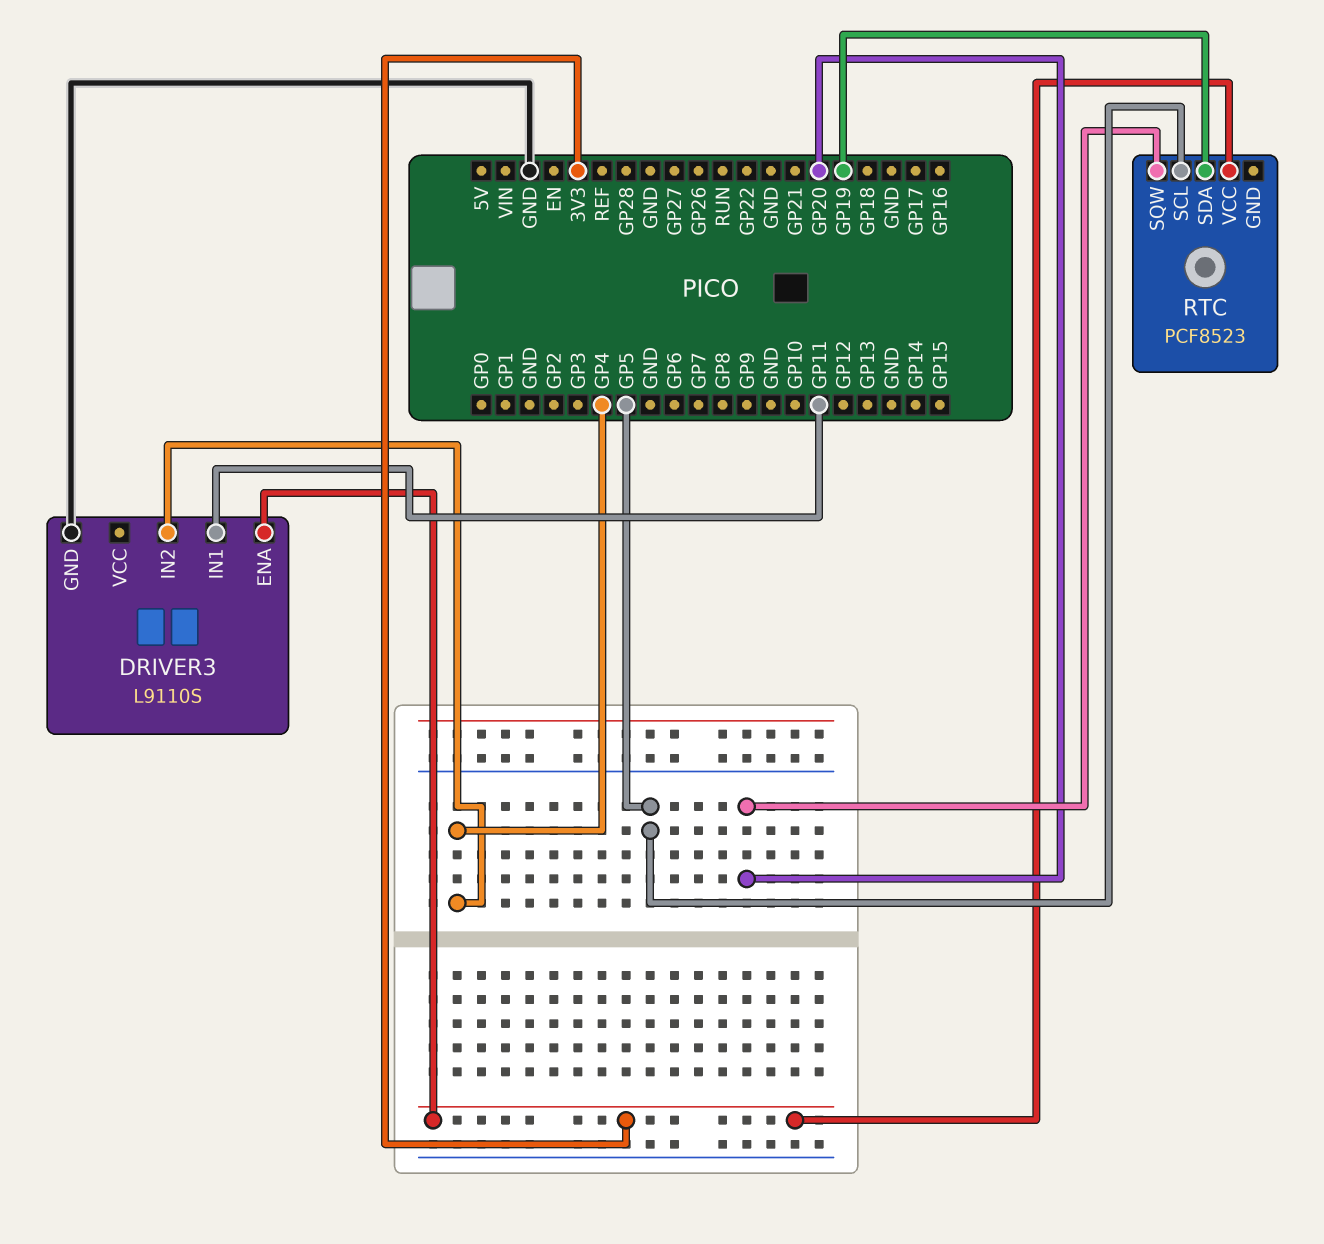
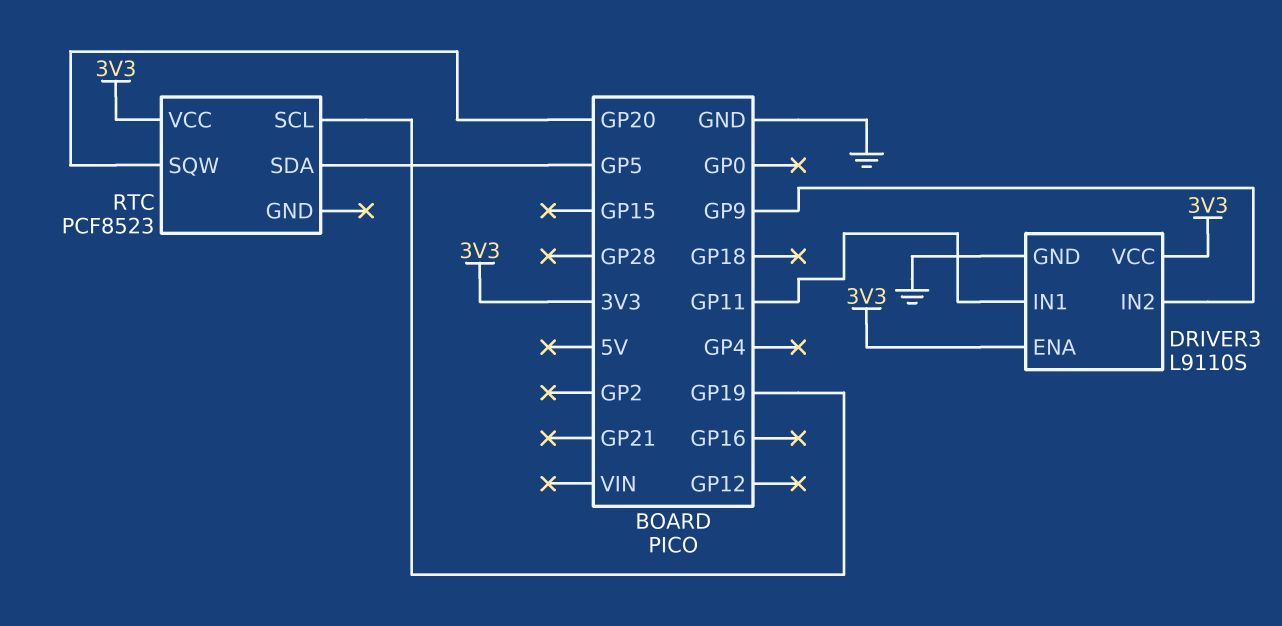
DRIVER3 pin IN2: GP4 -> GP9
DRIVER3 pin VCC: none -> 3V3
RTC pin SCL: GP5 -> GP19
RTC pin SDA: GP19 -> GP5

